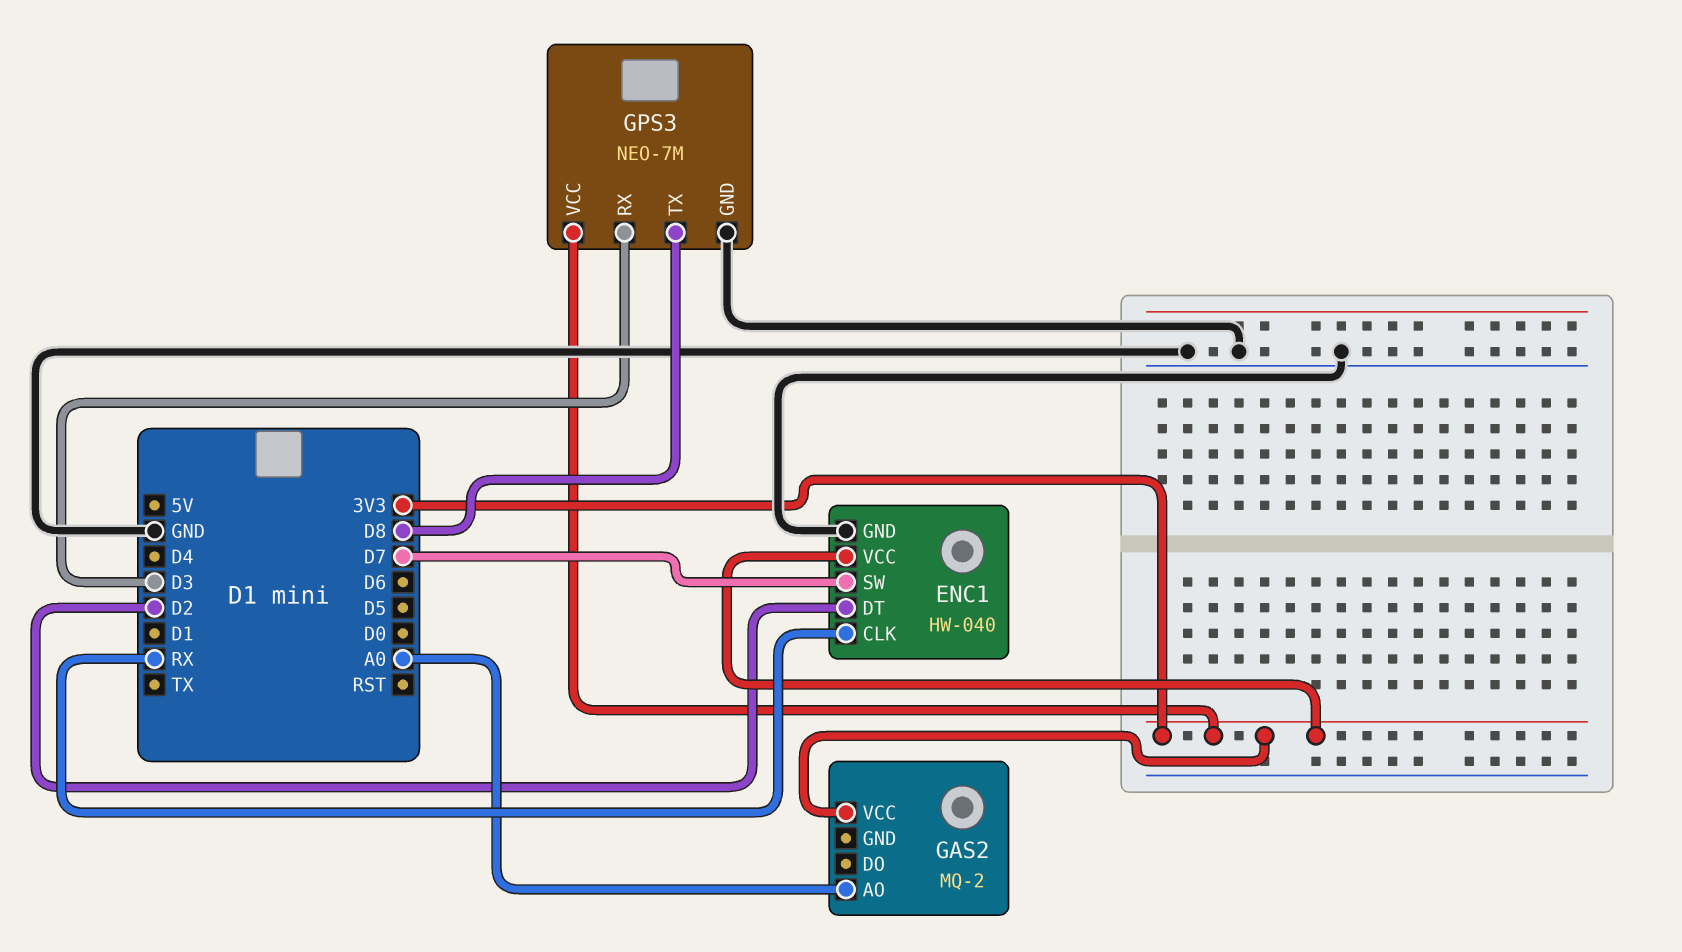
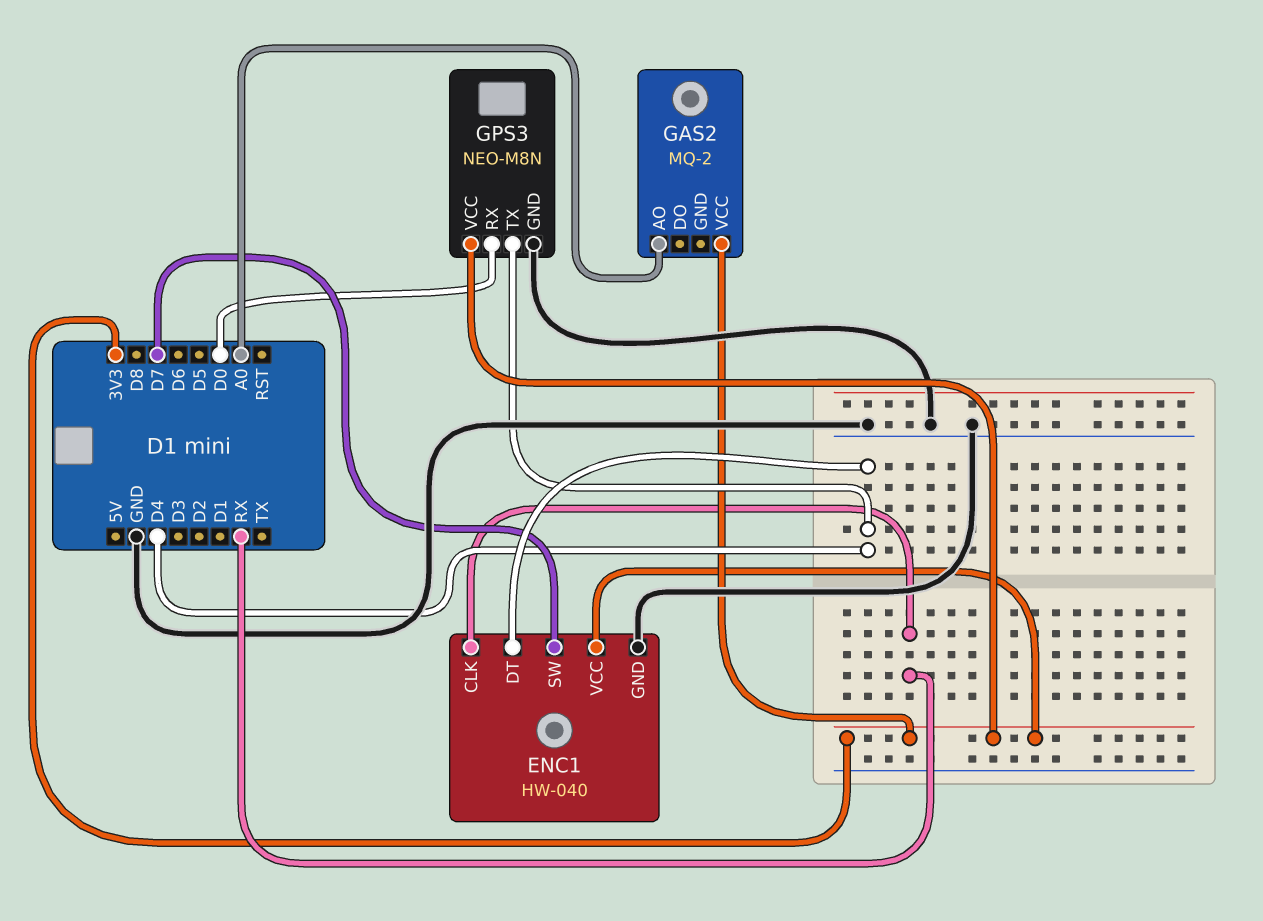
ENC1 pin DT: D2 -> D4
GPS3: NEO-7M -> NEO-M8N
GPS3 pin RX: D3 -> D0
GPS3 pin TX: D8 -> D4

